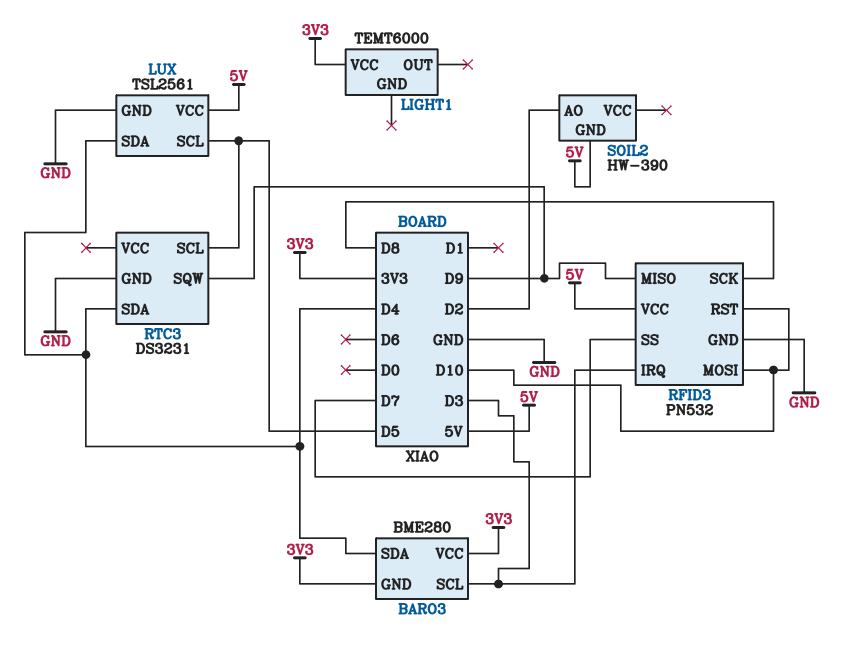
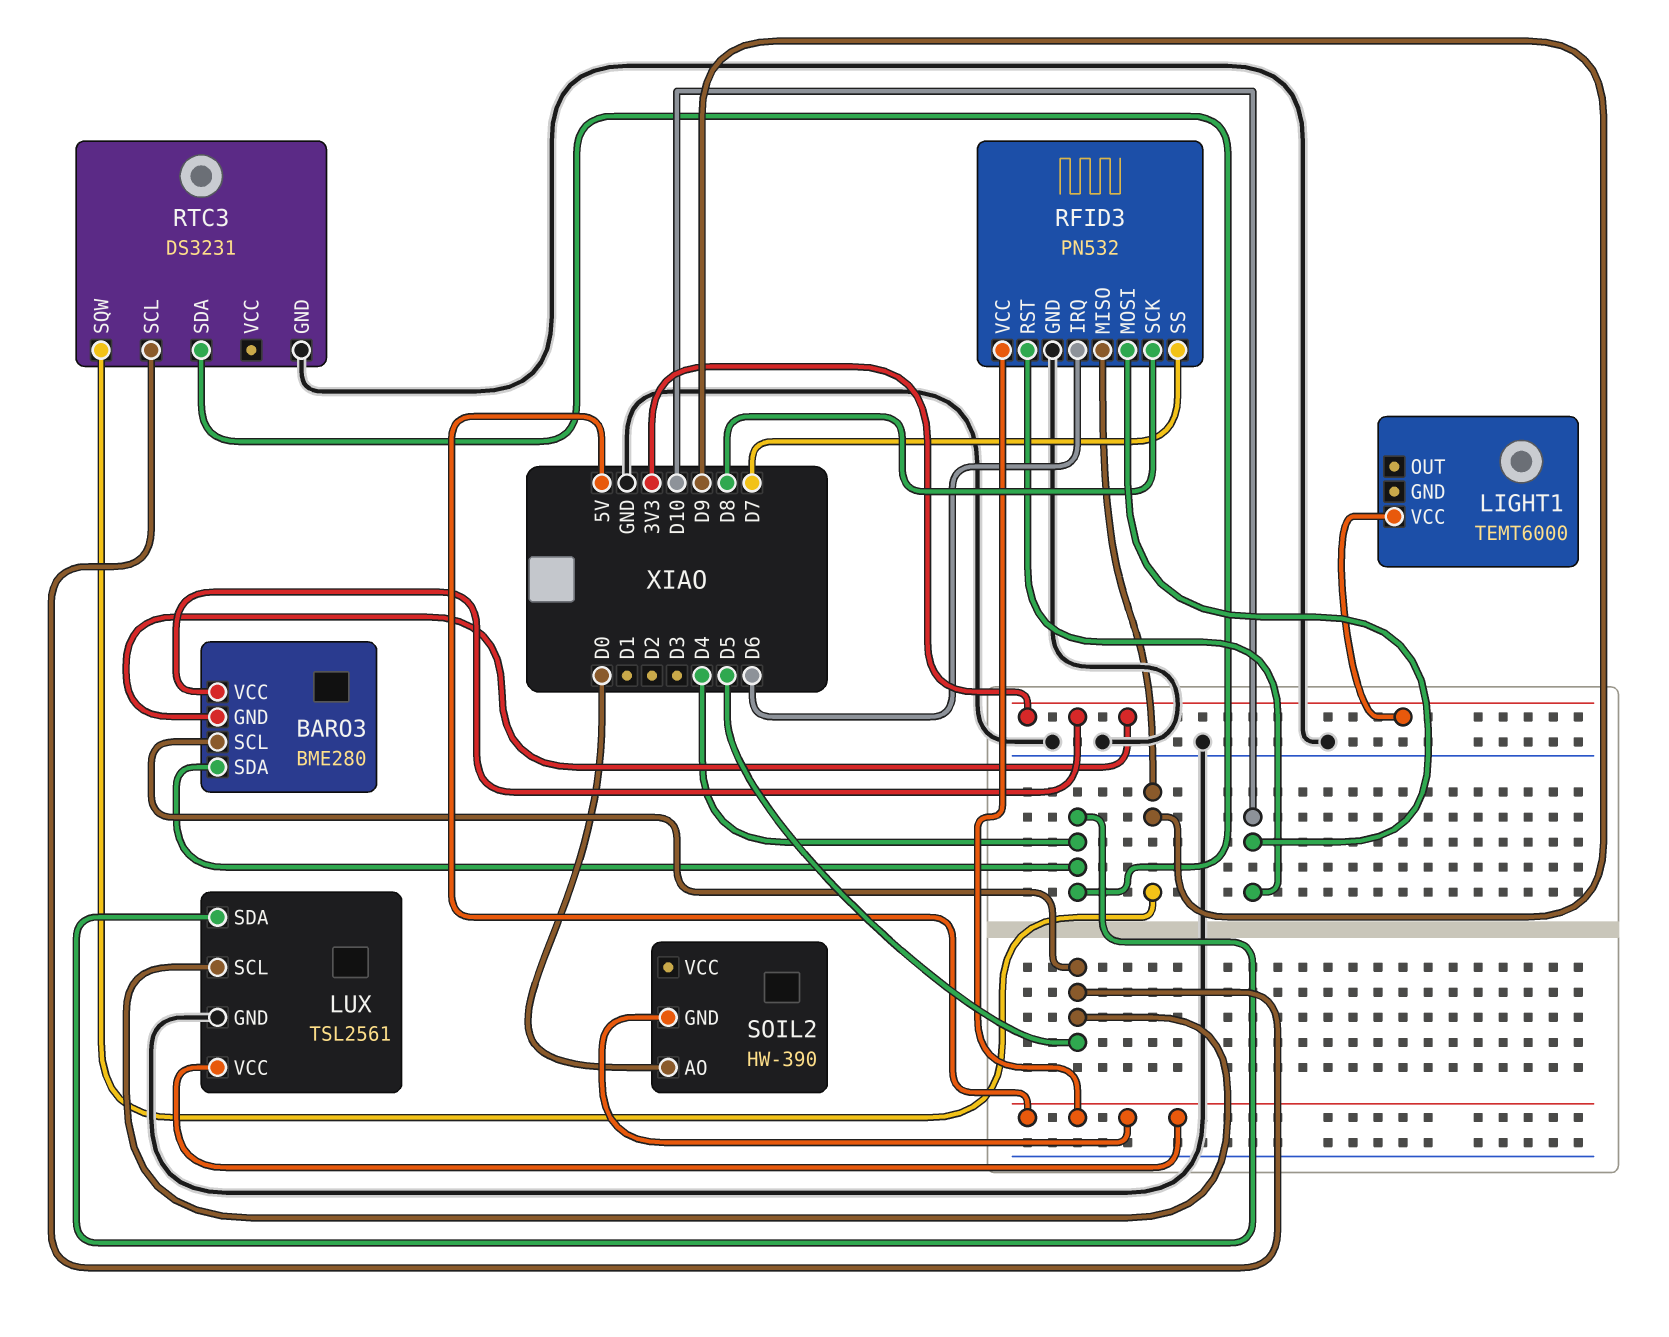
BARO3 pin SCL: D3 -> D5
RFID3 pin IRQ: D3 -> D6
SOIL2 pin AO: D2 -> D0

